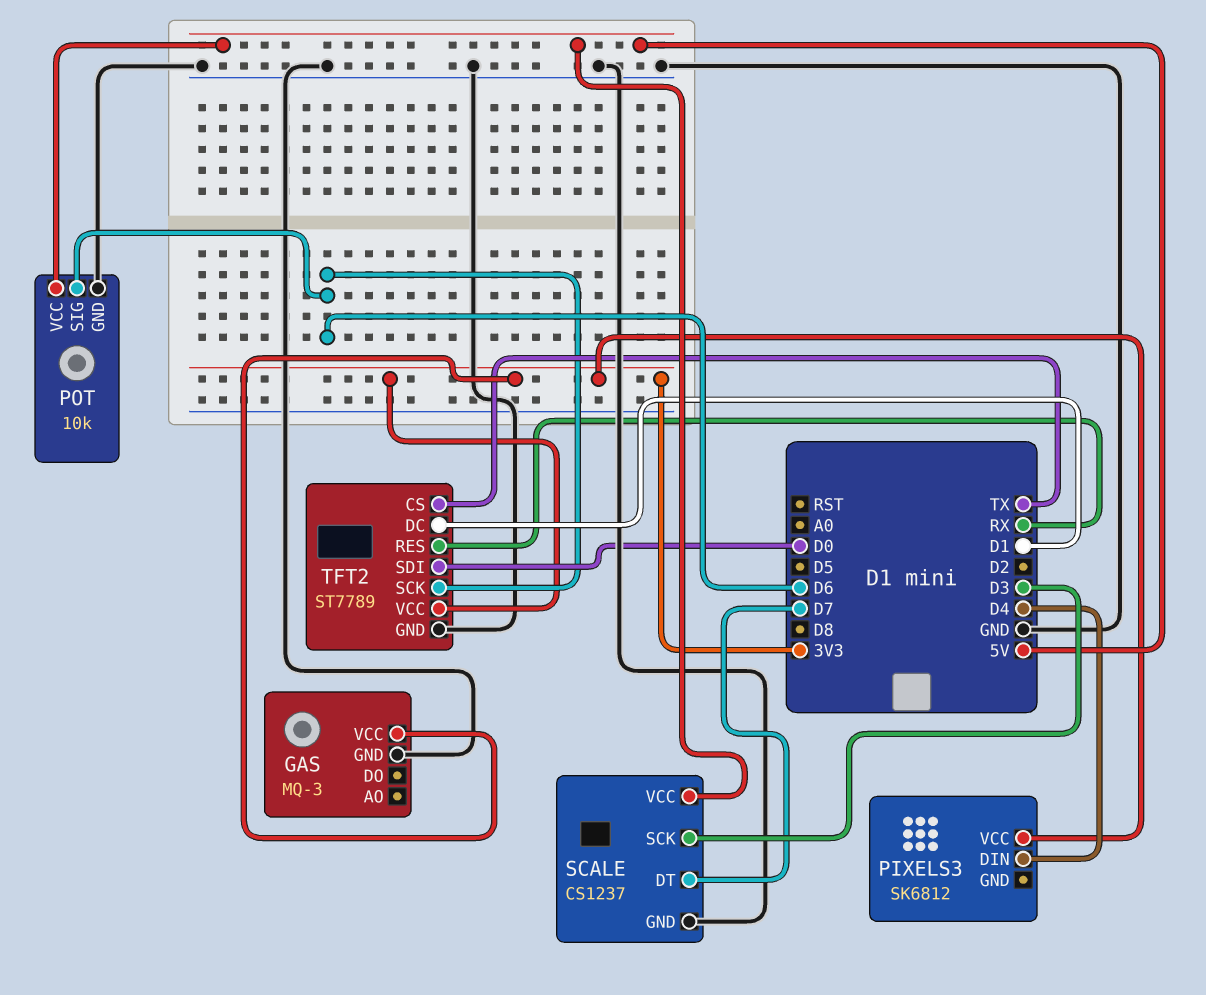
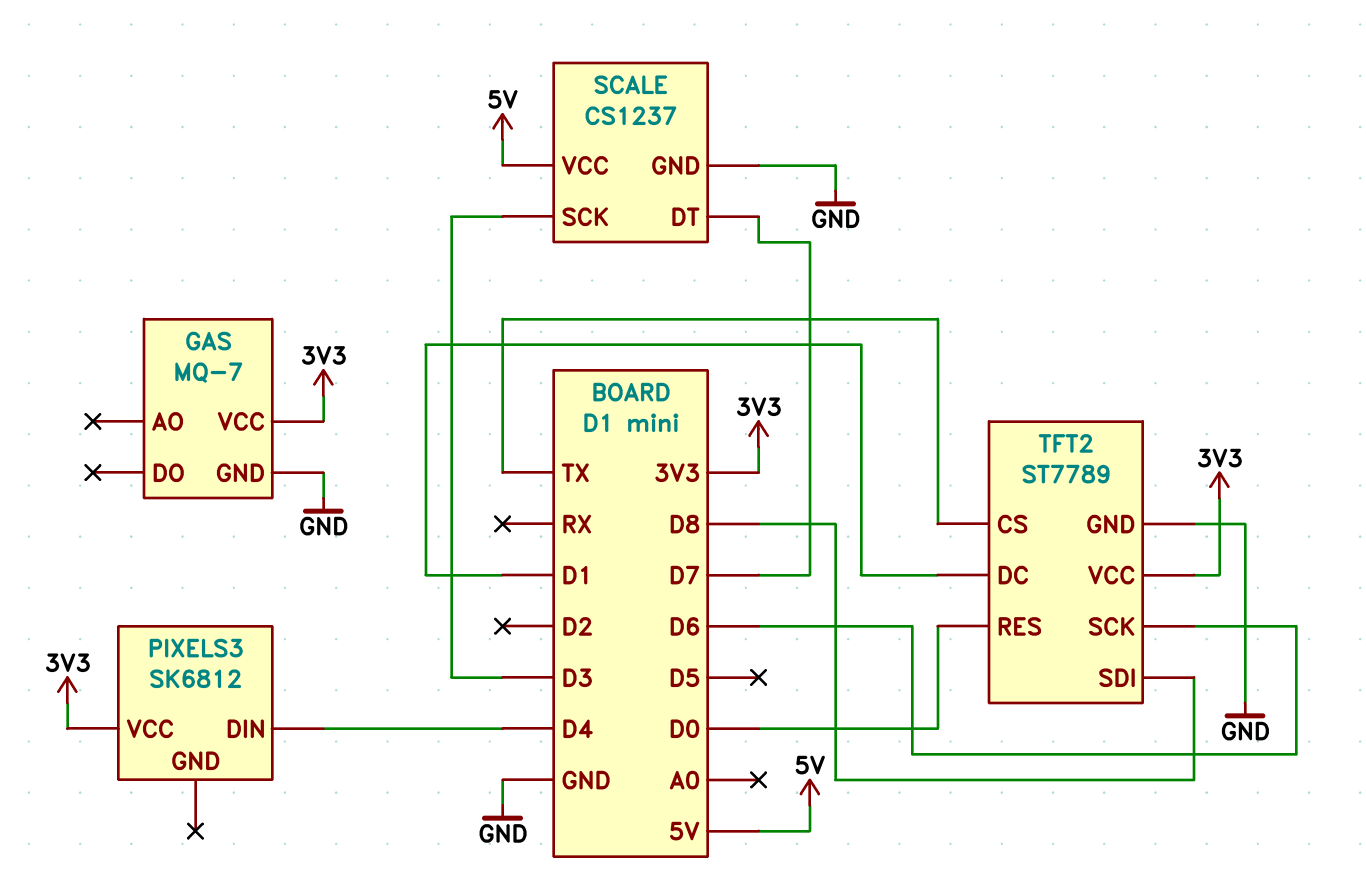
GAS: MQ-3 -> MQ-7
POT: 10k -> none
POT pin GND: GND -> none
POT pin SIG: D6 -> none
POT pin VCC: 5V -> none
TFT2 pin RES: RX -> D0
TFT2 pin SDI: D0 -> D8

